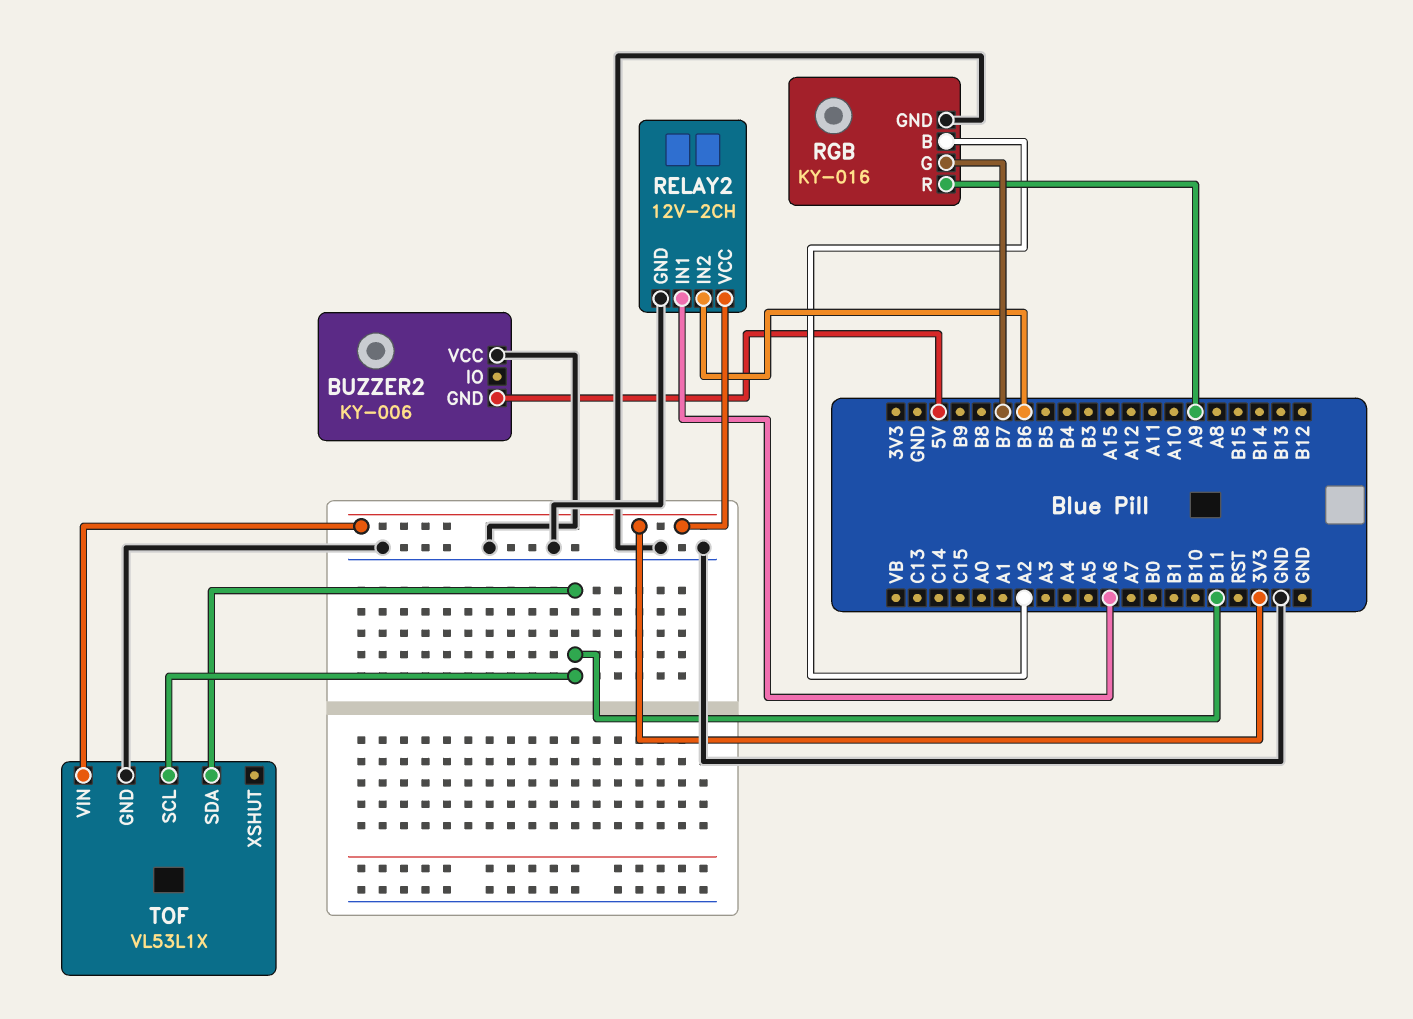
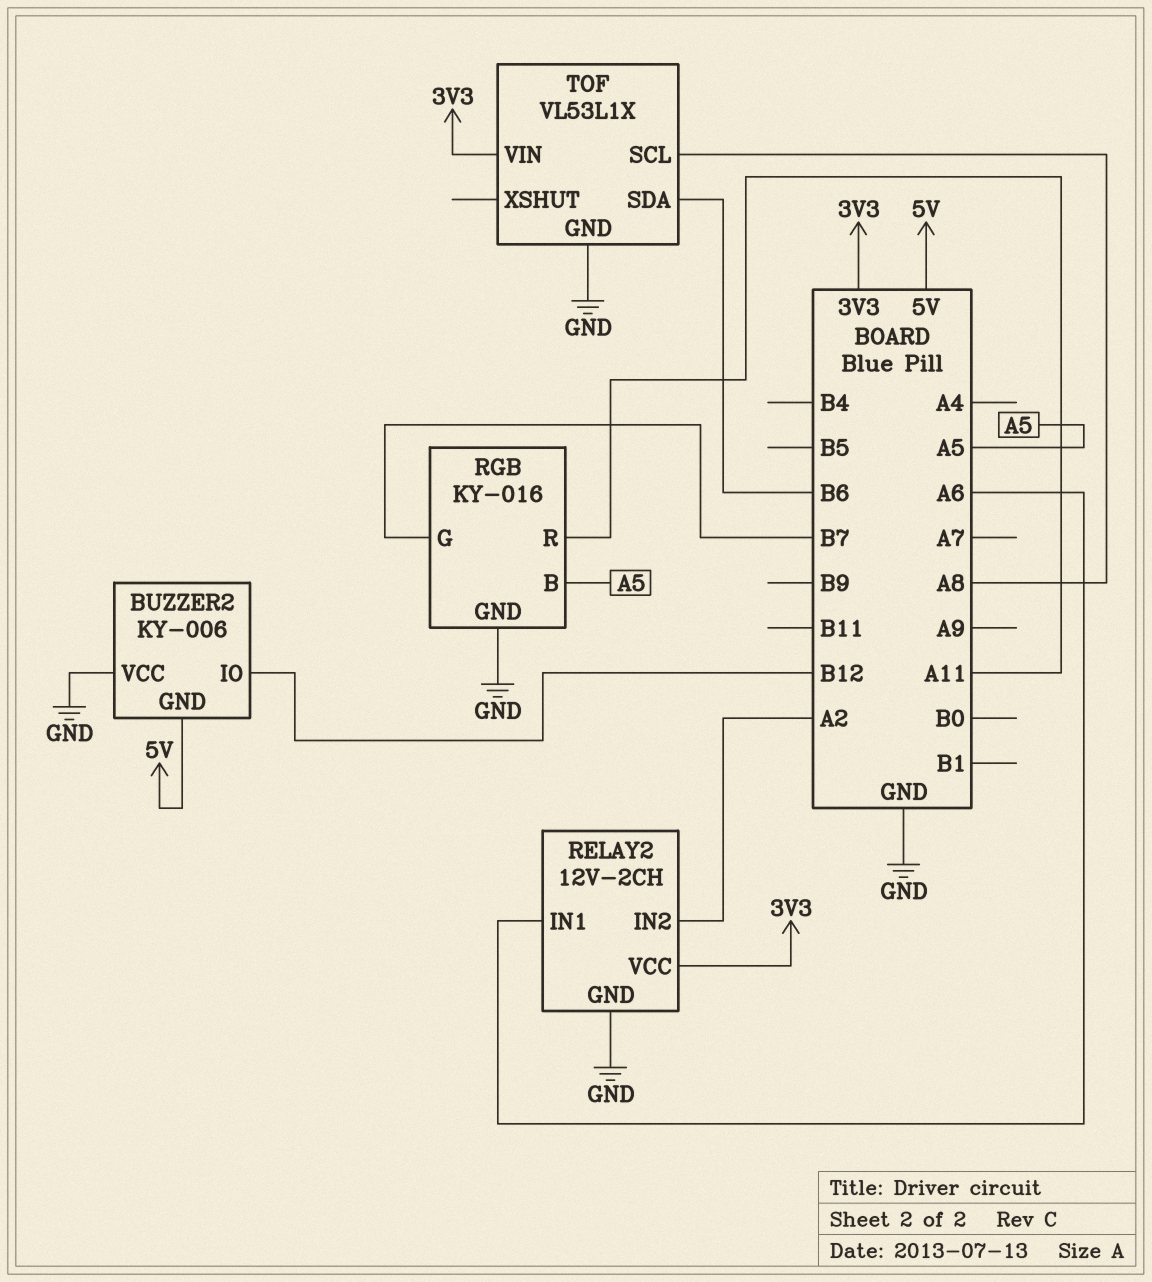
BUZZER2 pin IO: none -> B12
RELAY2 pin IN2: B6 -> A2
RGB pin B: A2 -> A5
RGB pin R: A9 -> A11
TOF pin SCL: B11 -> A8
TOF pin SDA: B11 -> B6

